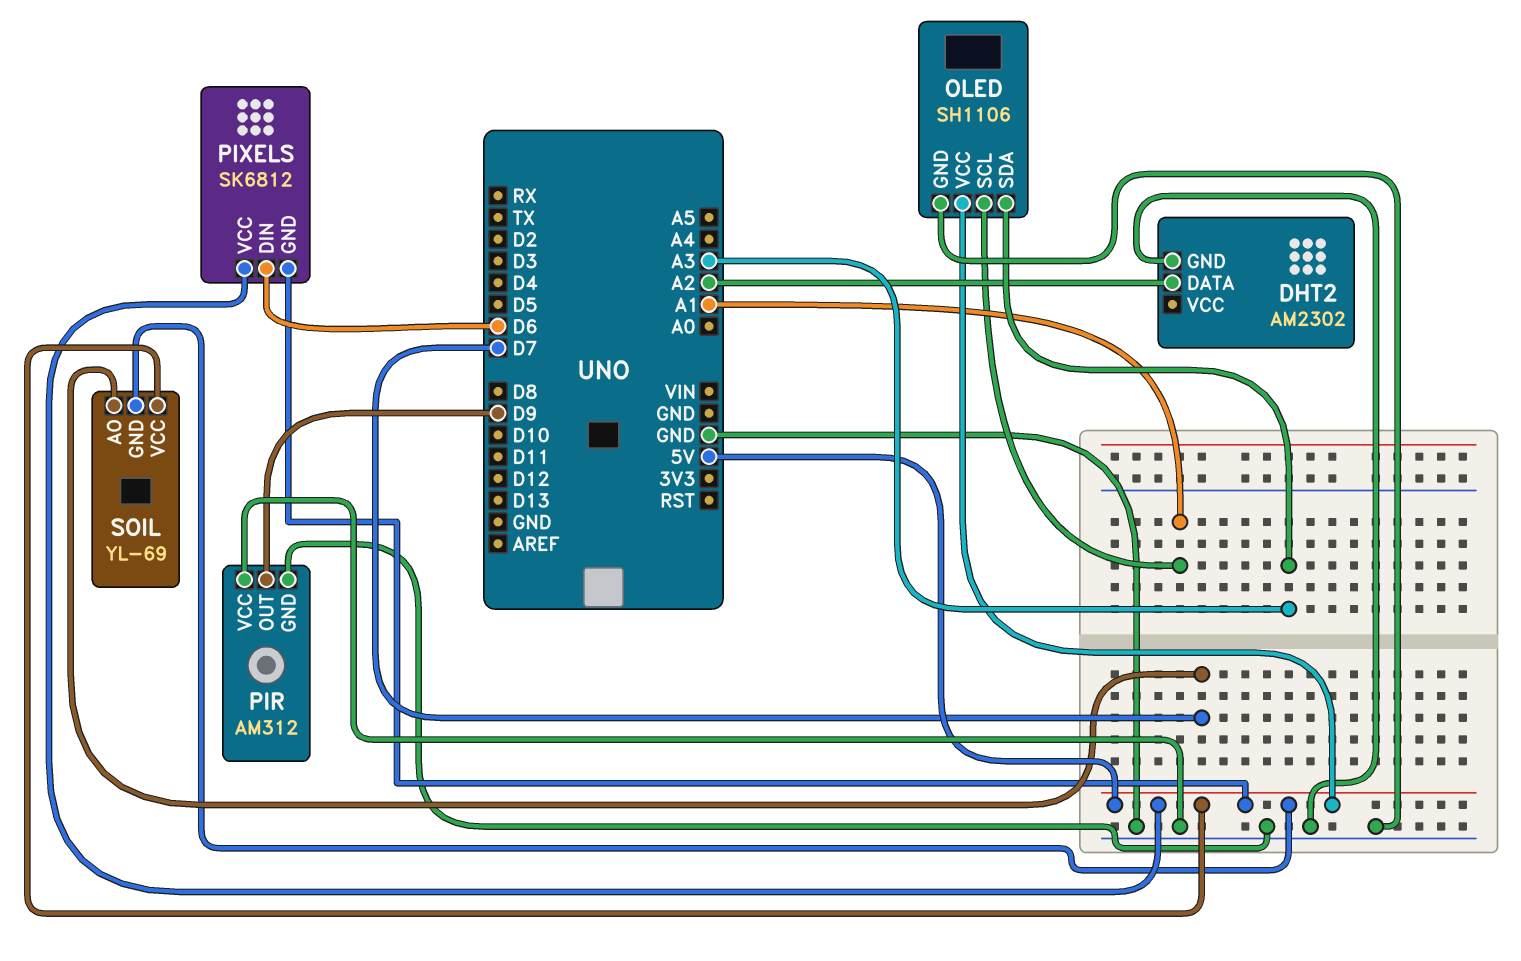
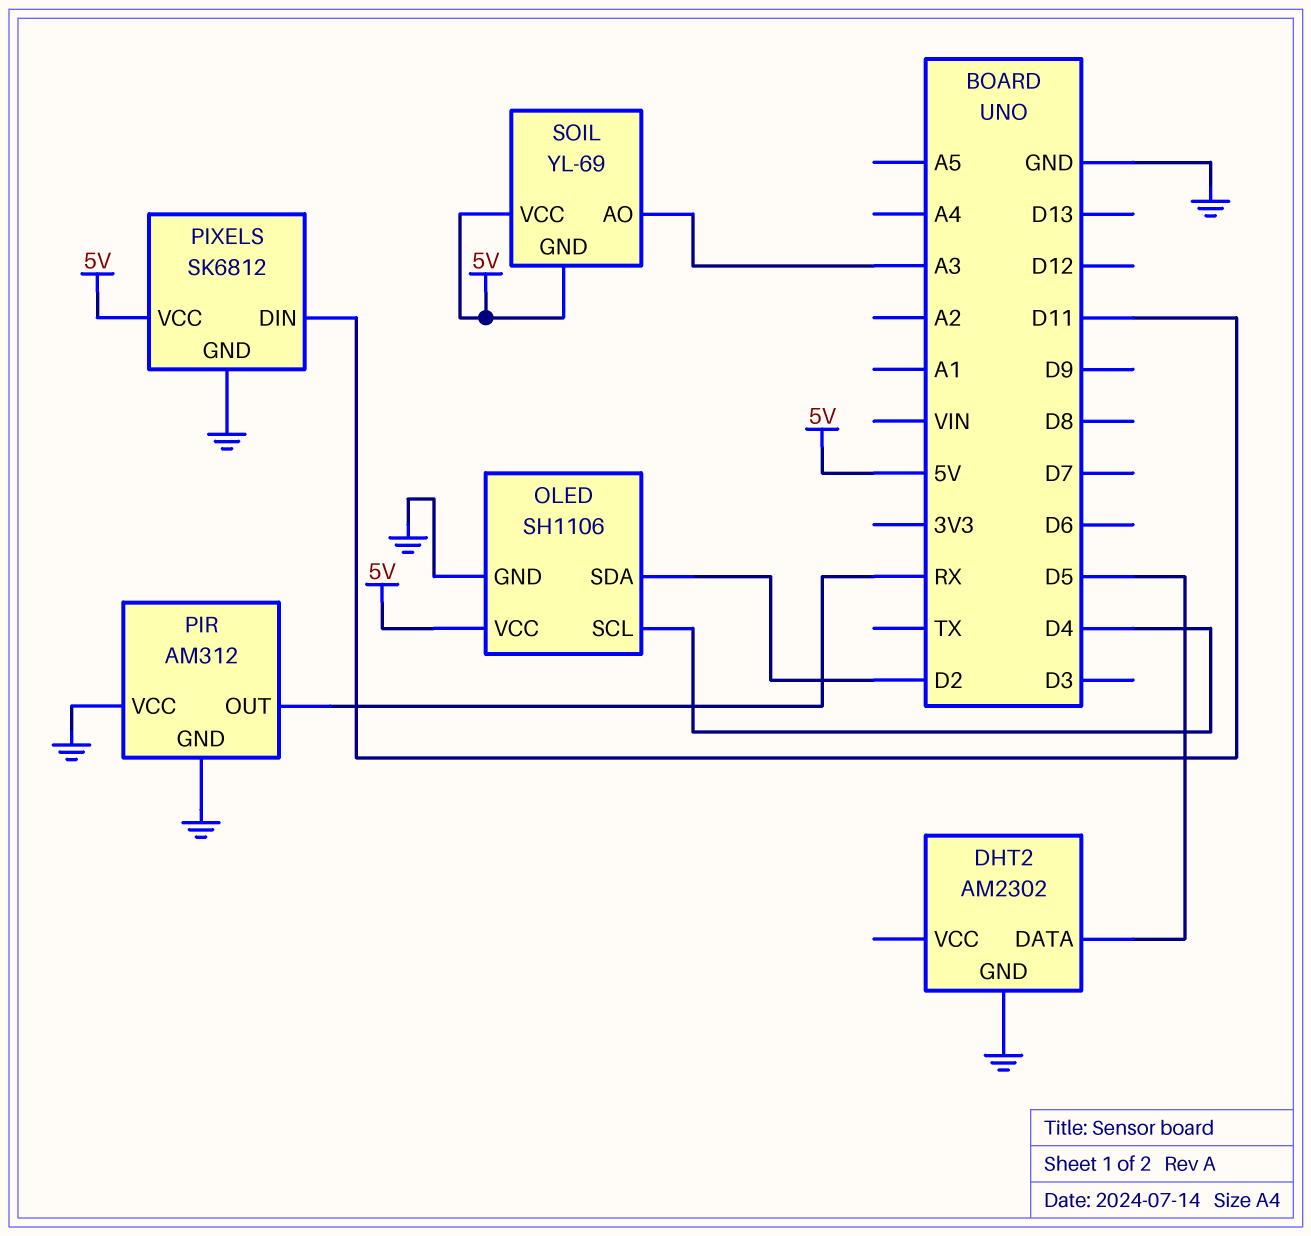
DHT2 pin DATA: A2 -> D5
OLED pin SCL: A1 -> D4
OLED pin SDA: A3 -> D2
PIR pin OUT: D9 -> RX
PIXELS pin DIN: D6 -> D11
PIXELS pin GND: 5V -> GND
SOIL pin AO: D7 -> A3

